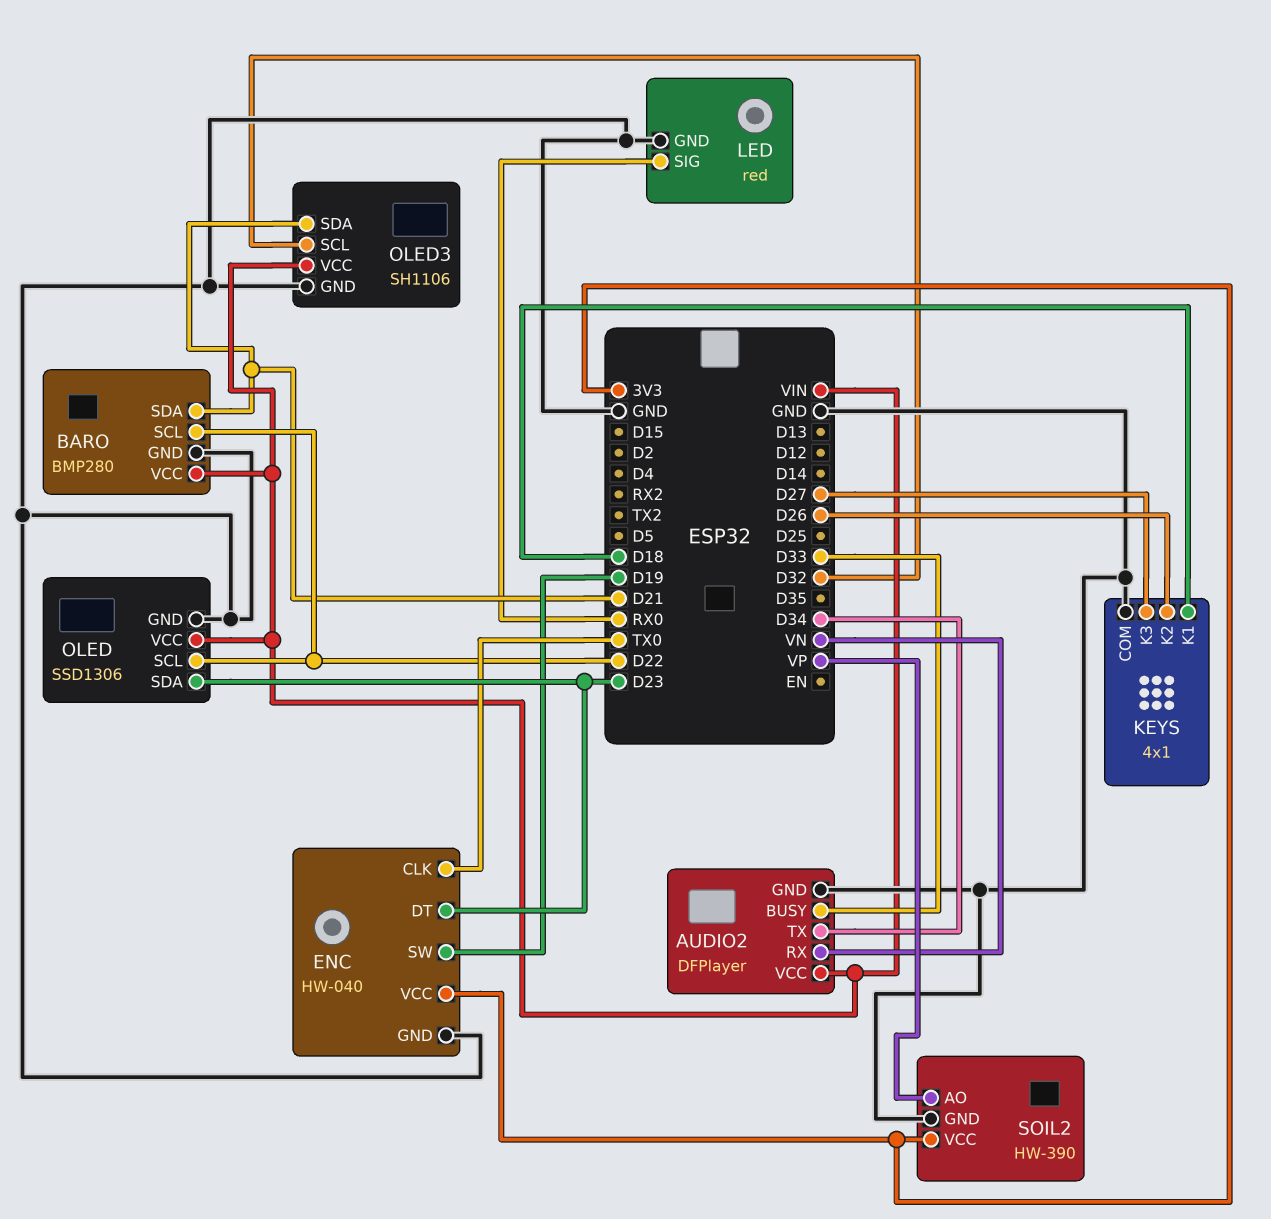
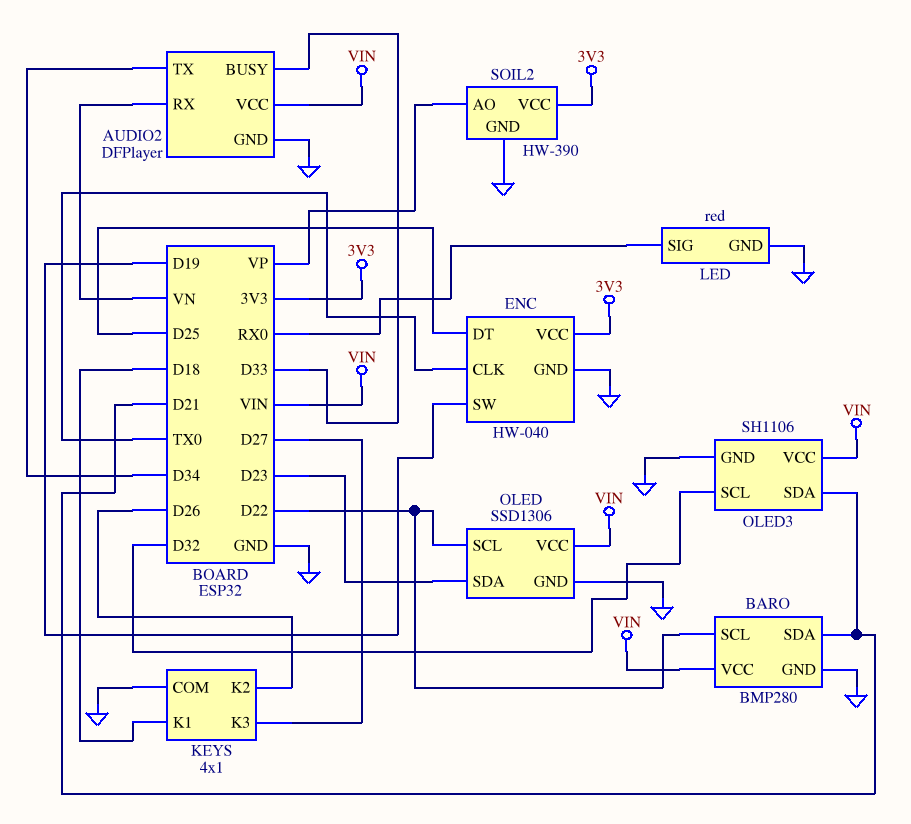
ENC pin DT: D23 -> D25

